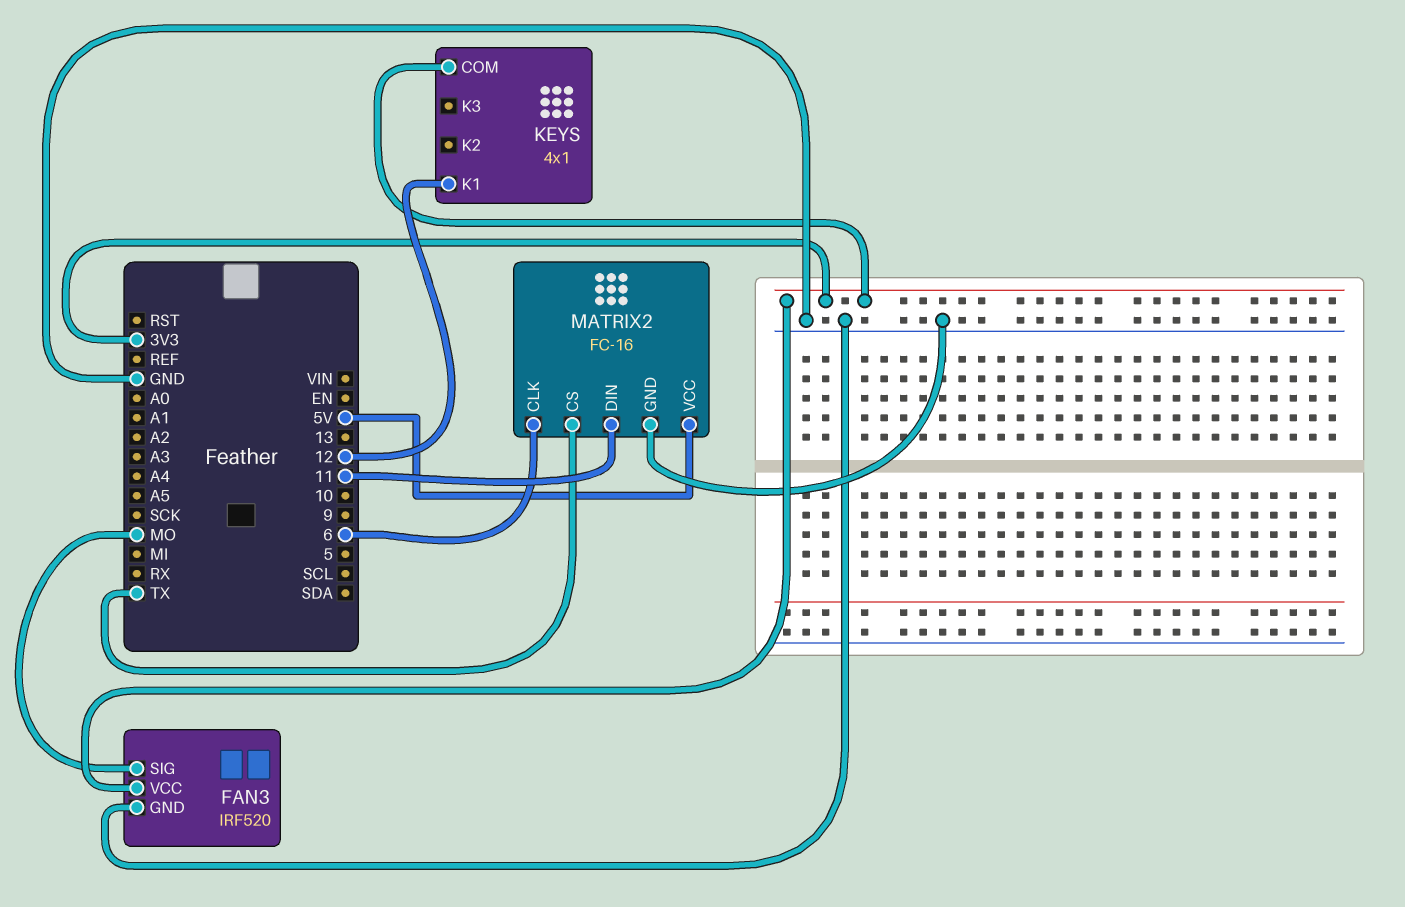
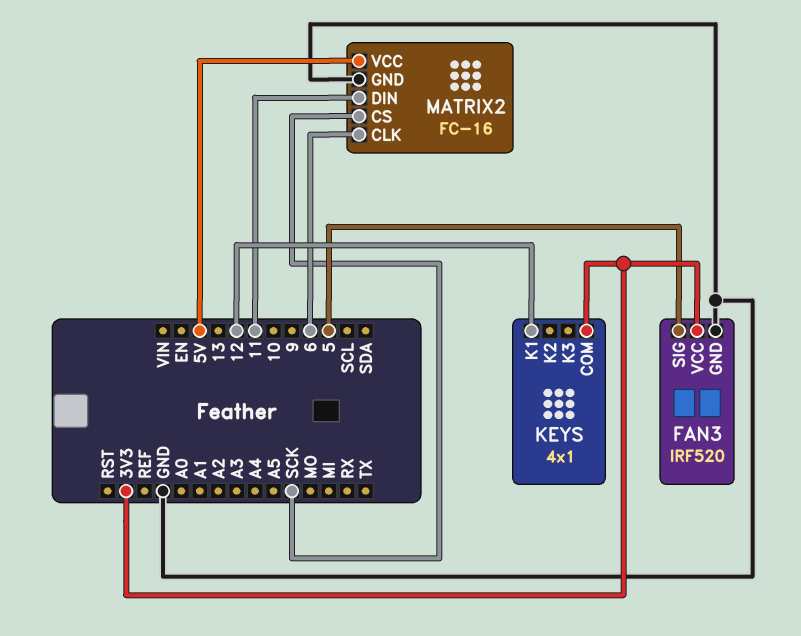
FAN3 pin SIG: MO -> 5
MATRIX2 pin CS: TX -> SCK

